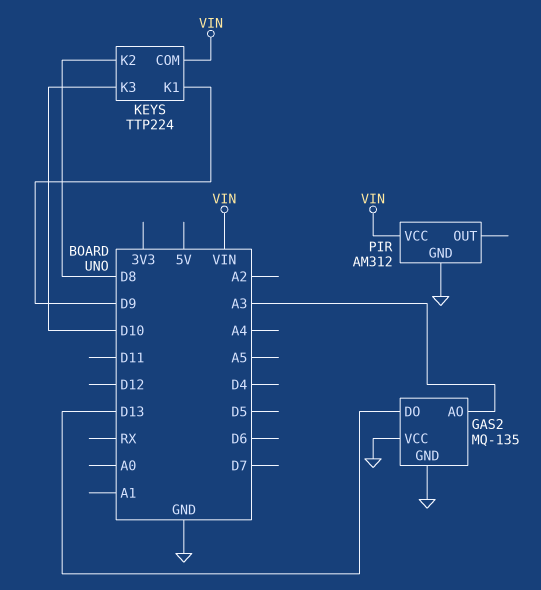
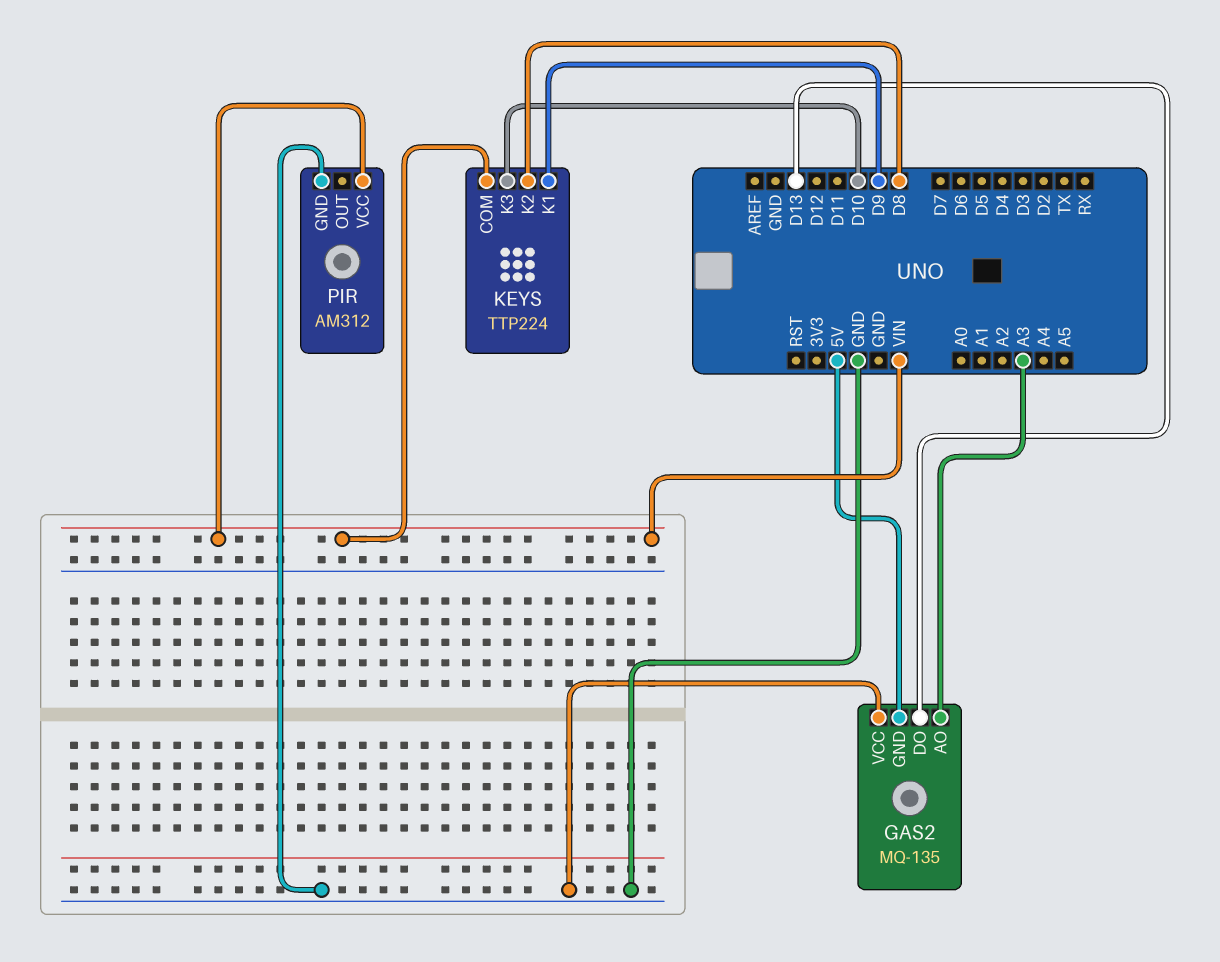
GAS2 pin GND: GND -> 5V

